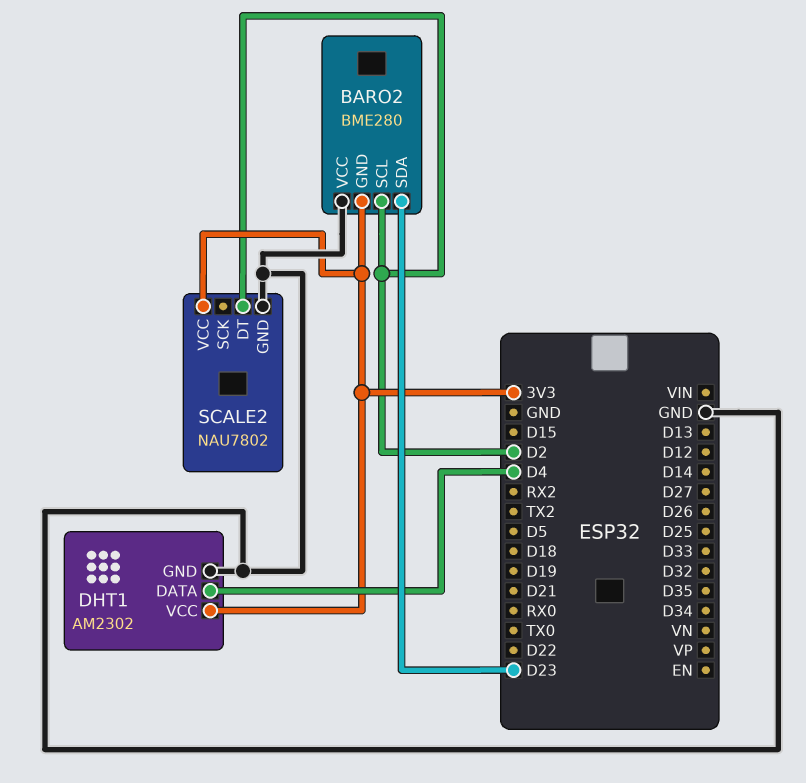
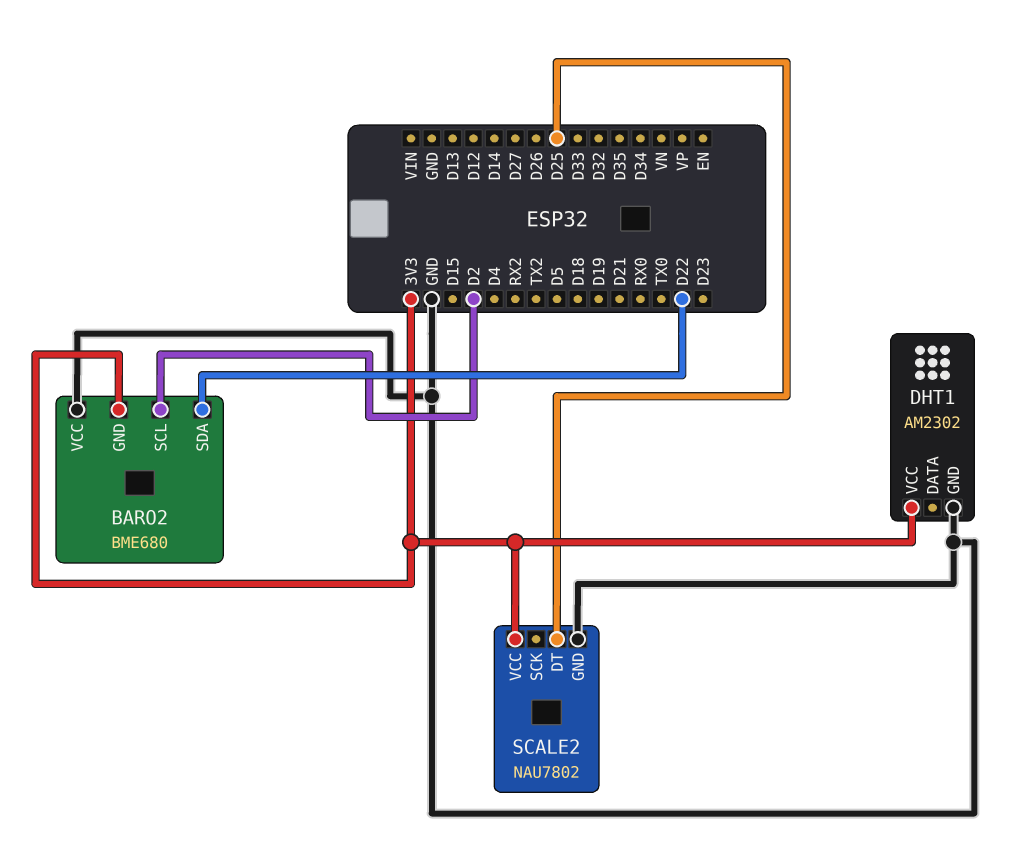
BARO2: BME280 -> BME680
BARO2 pin SDA: D23 -> D22
DHT1 pin DATA: D4 -> none
SCALE2 pin DT: D2 -> D25

